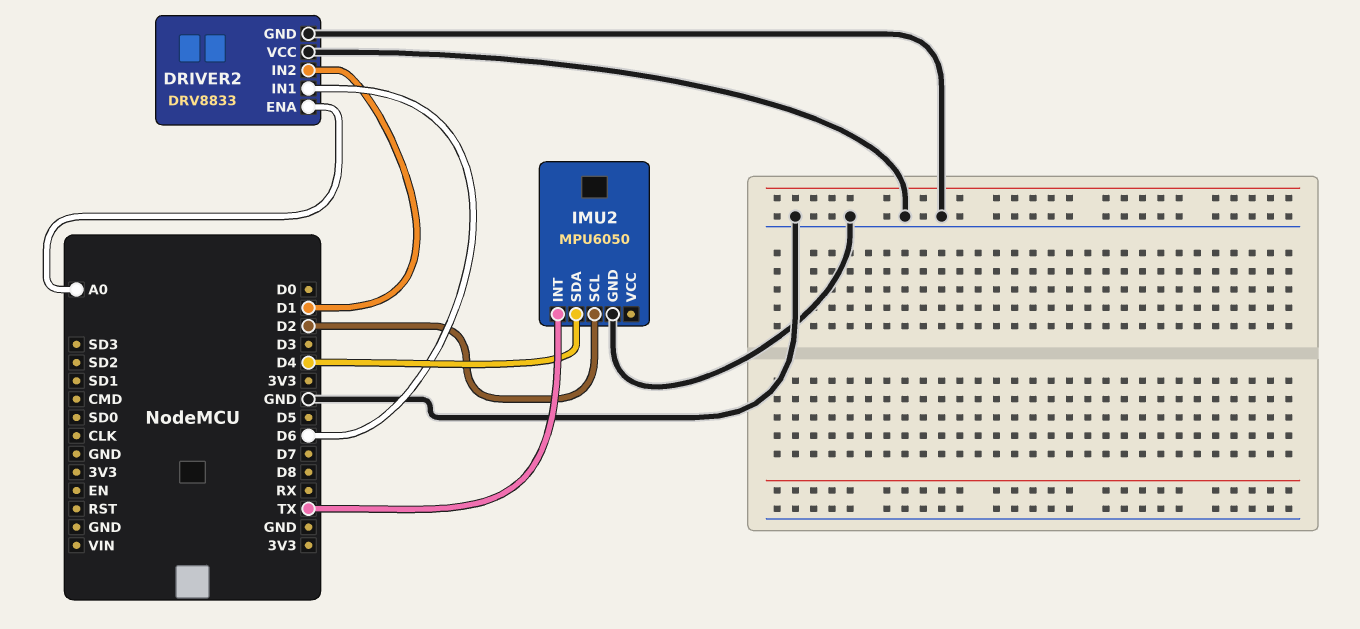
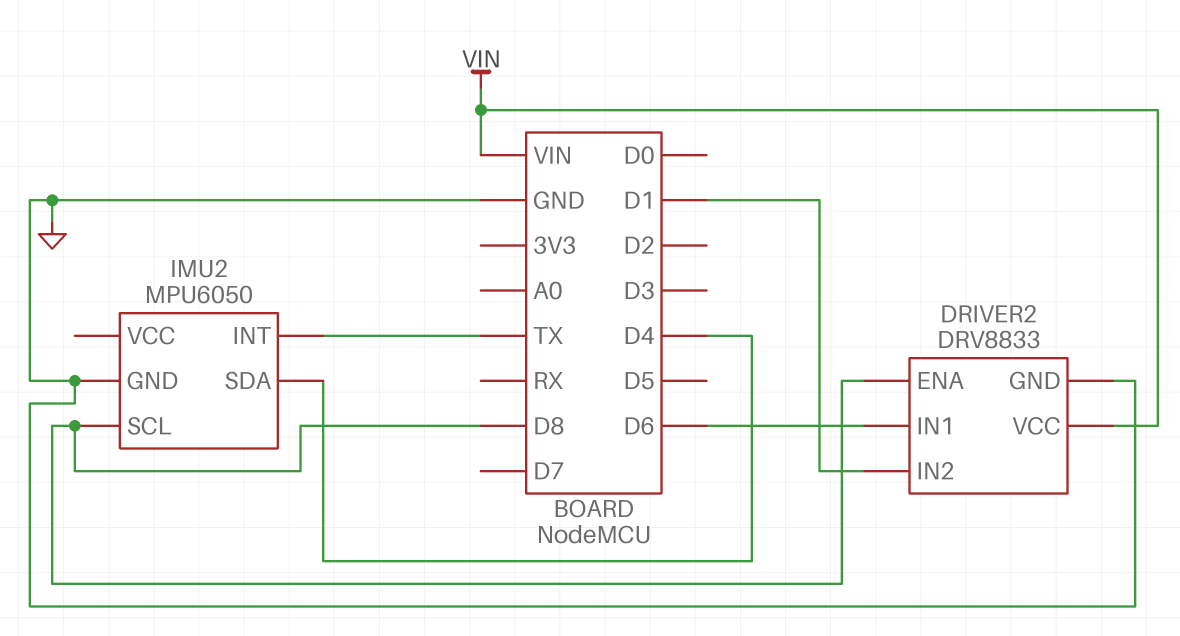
DRIVER2 pin ENA: A0 -> D8
DRIVER2 pin VCC: GND -> VIN
IMU2 pin SCL: D2 -> D8

